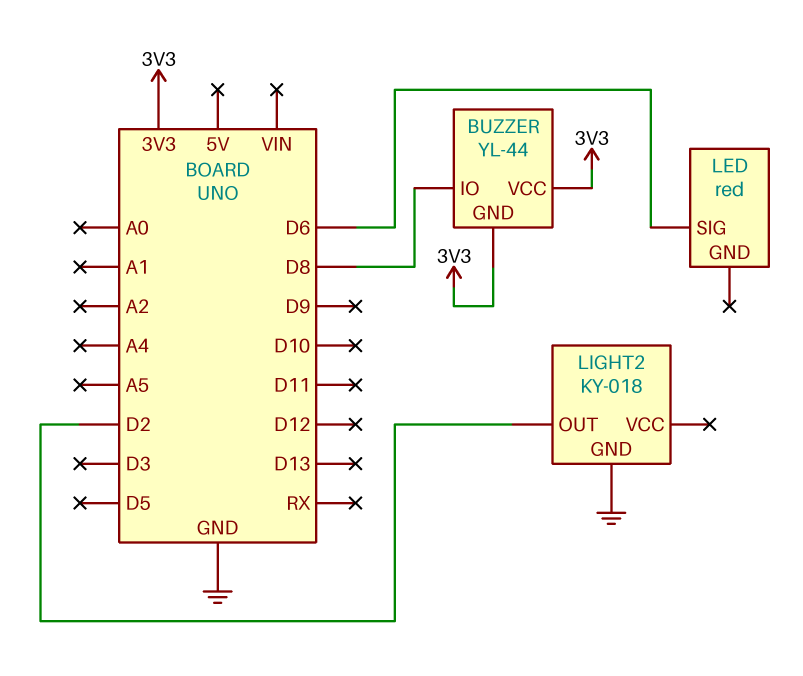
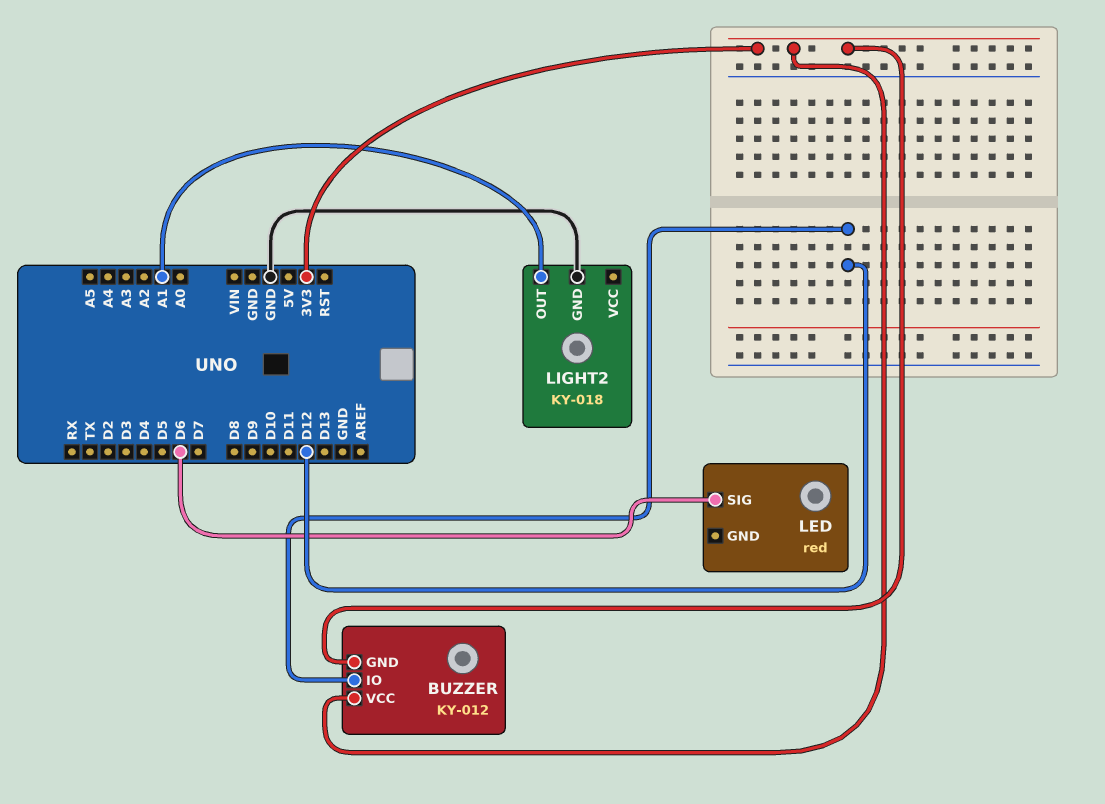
BUZZER: YL-44 -> KY-012
BUZZER pin IO: D8 -> D12
LIGHT2 pin OUT: D2 -> A1

